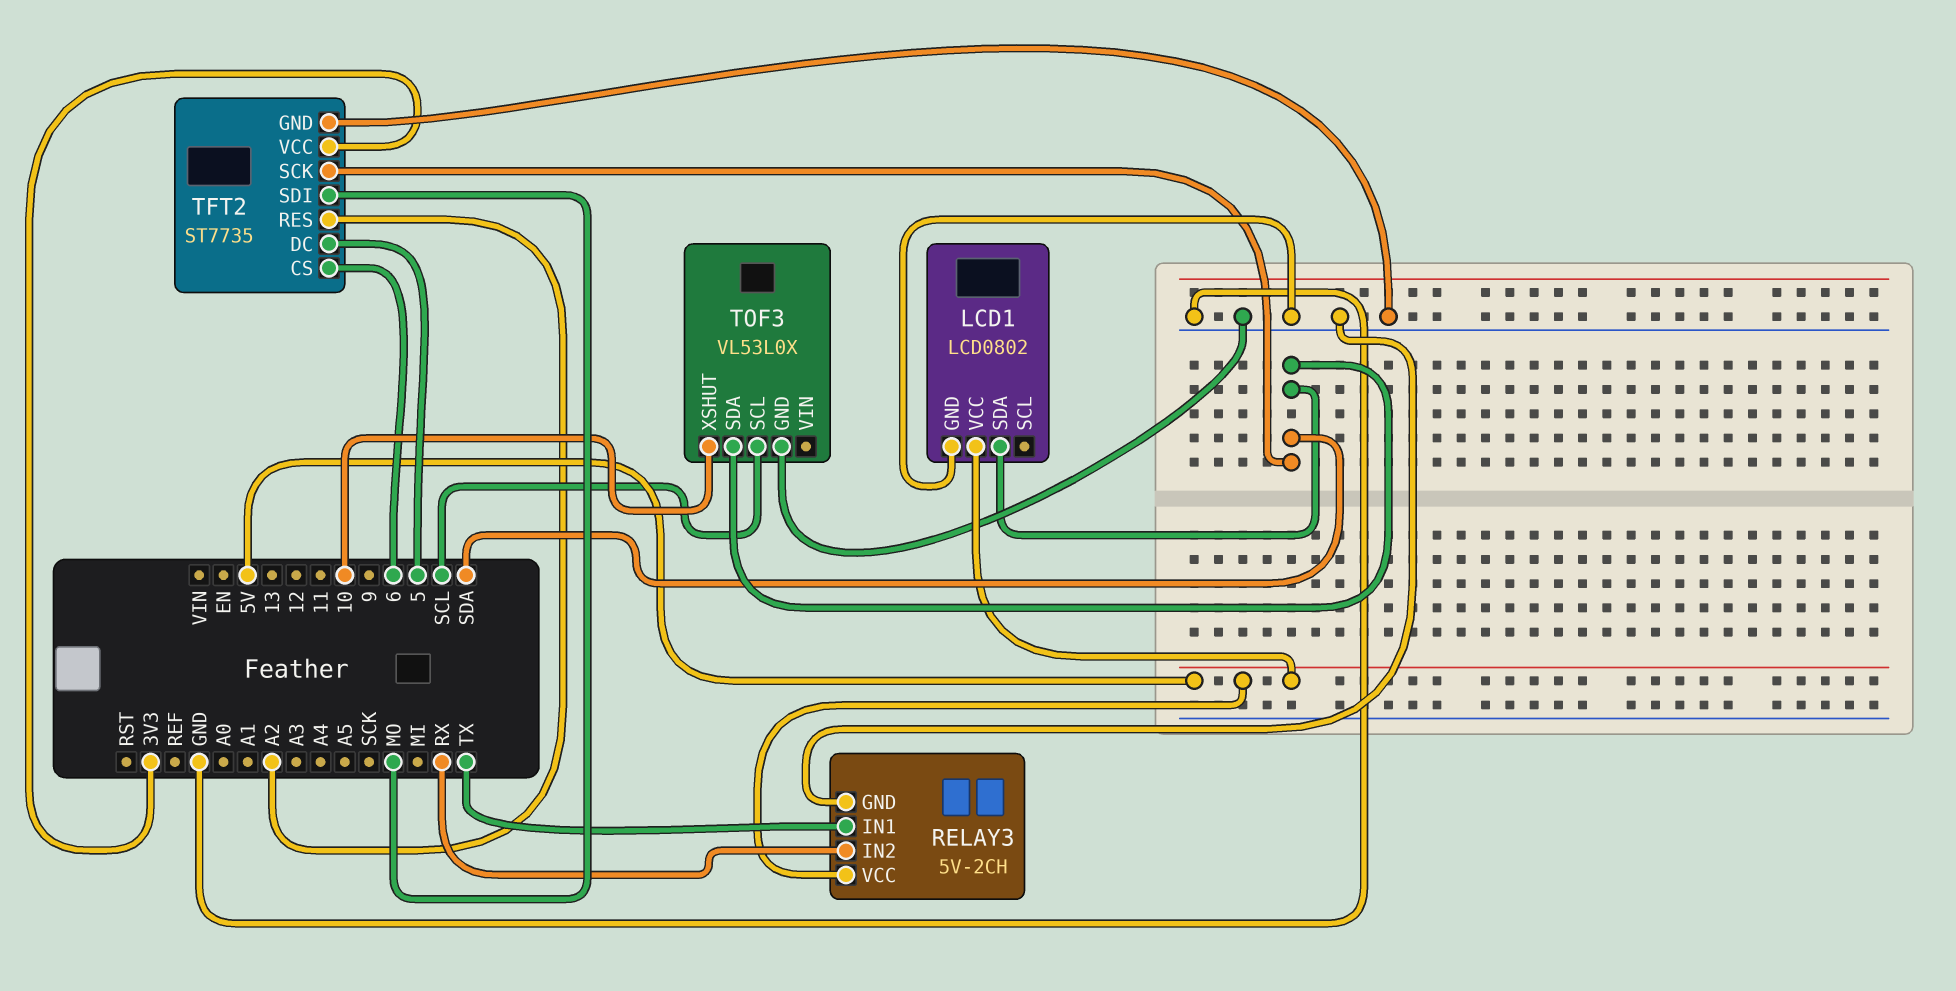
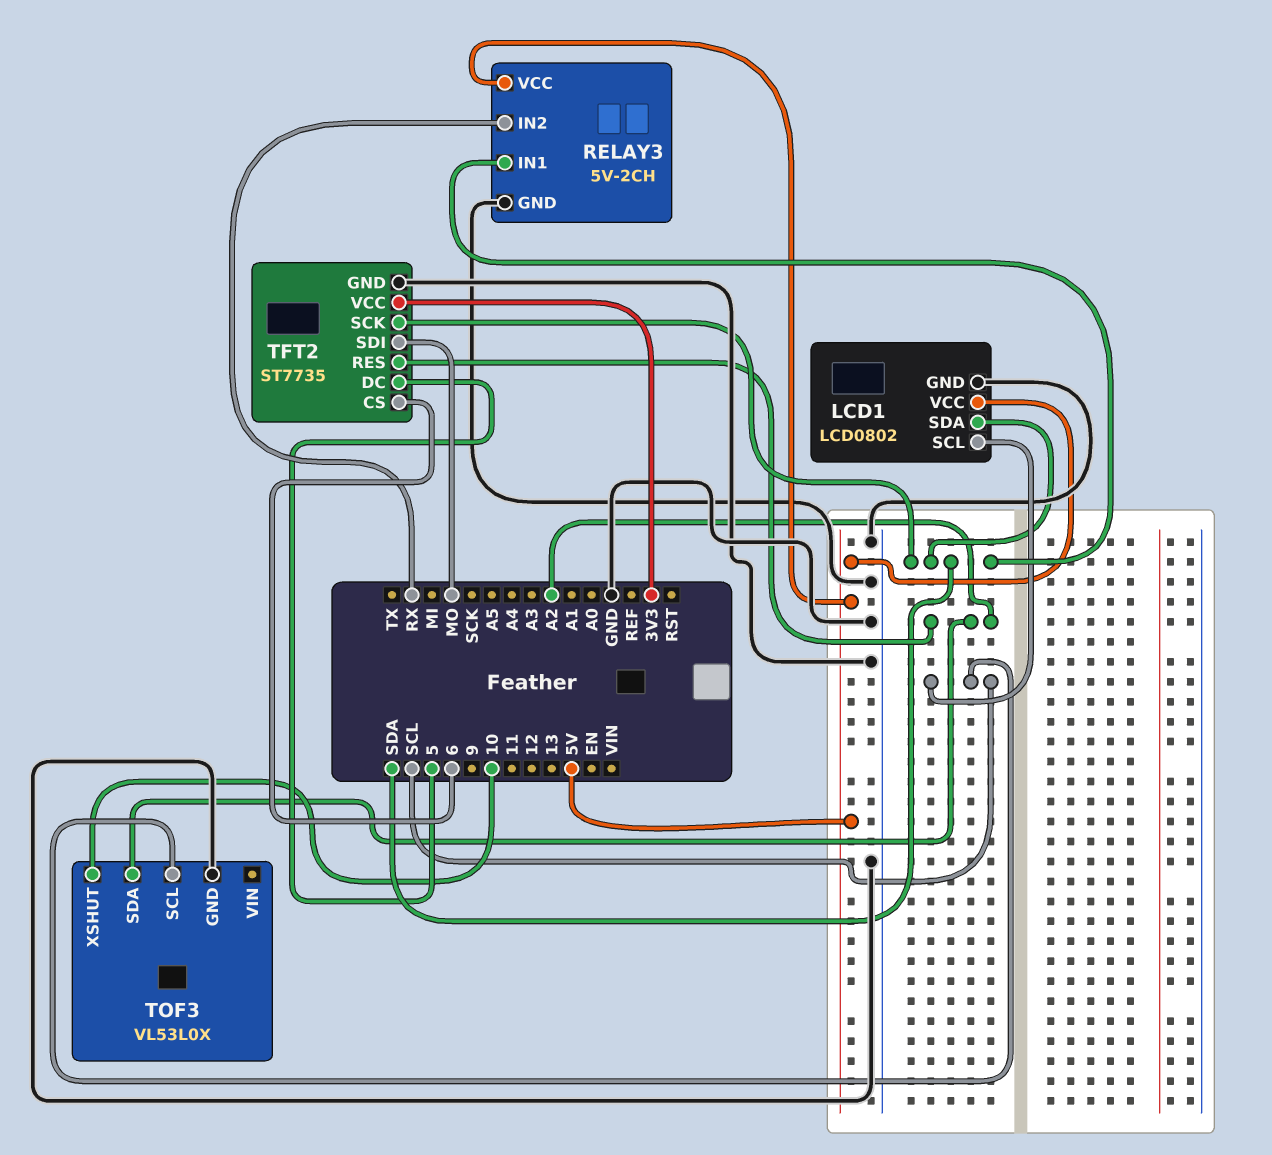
LCD1 pin SCL: none -> SCL
RELAY3 pin IN1: TX -> SDA
TOF3 pin SDA: SDA -> A2

